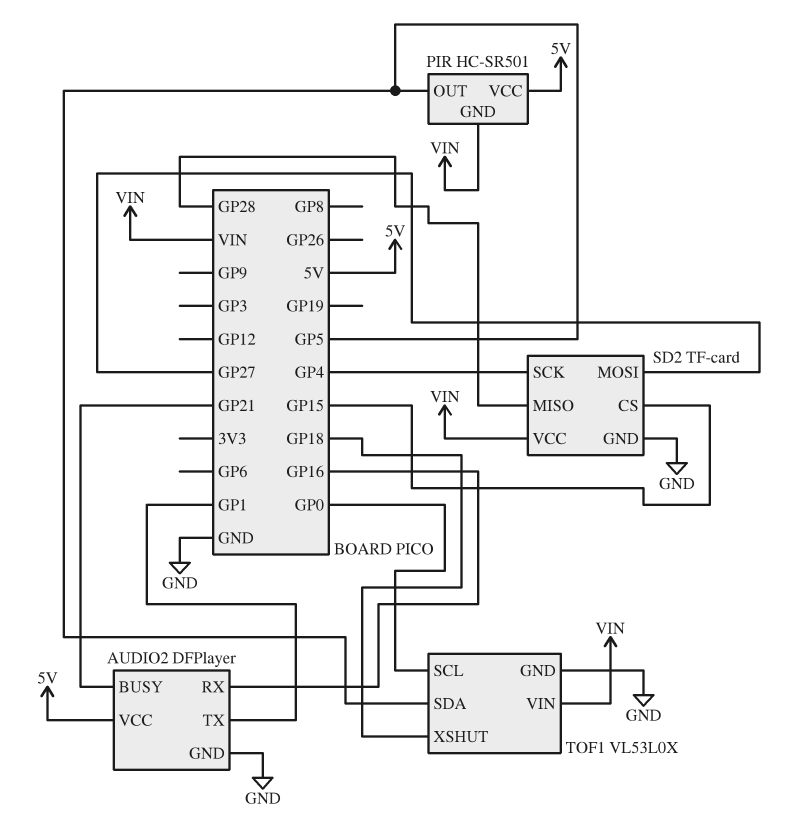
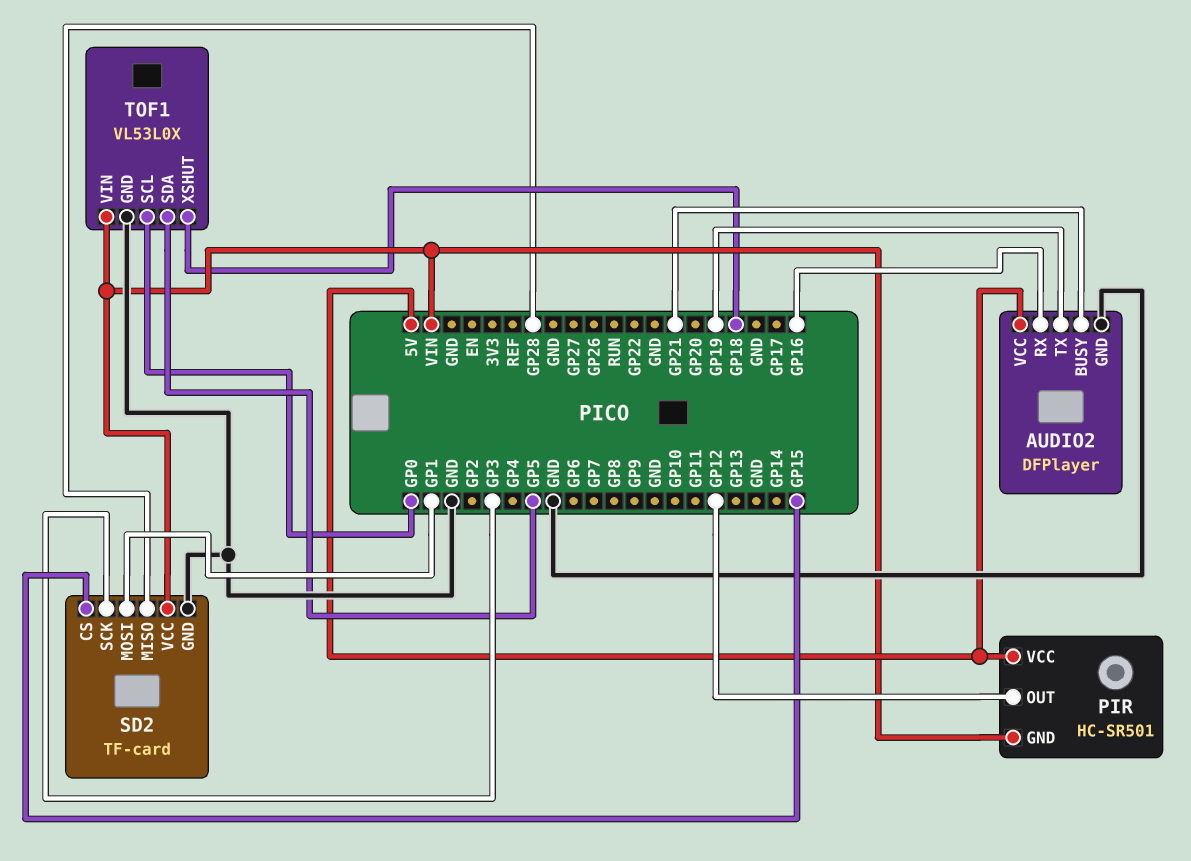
AUDIO2 pin TX: GP1 -> GP19
PIR pin OUT: GP5 -> GP12
SD2 pin MOSI: GP27 -> GP1
SD2 pin SCK: GP4 -> GP3

